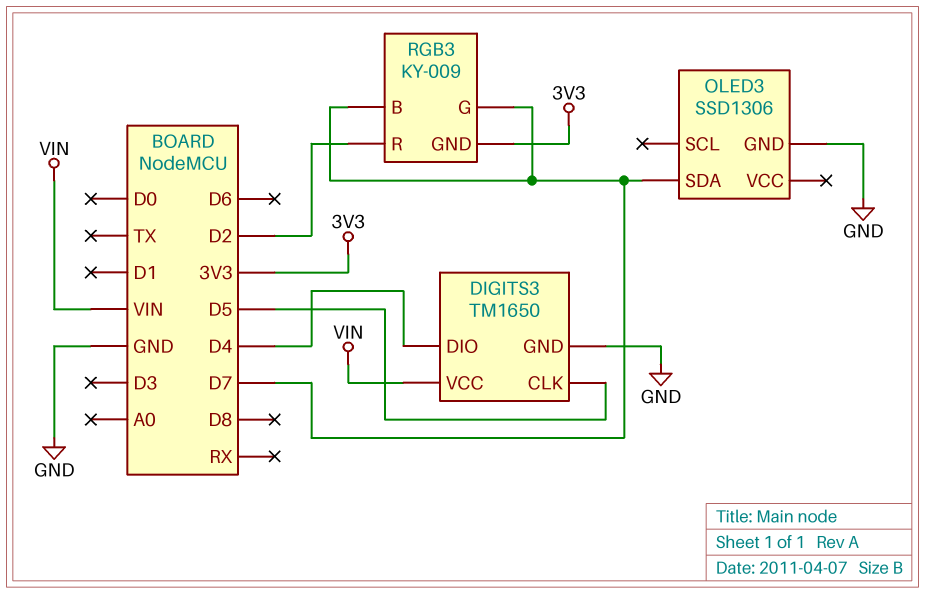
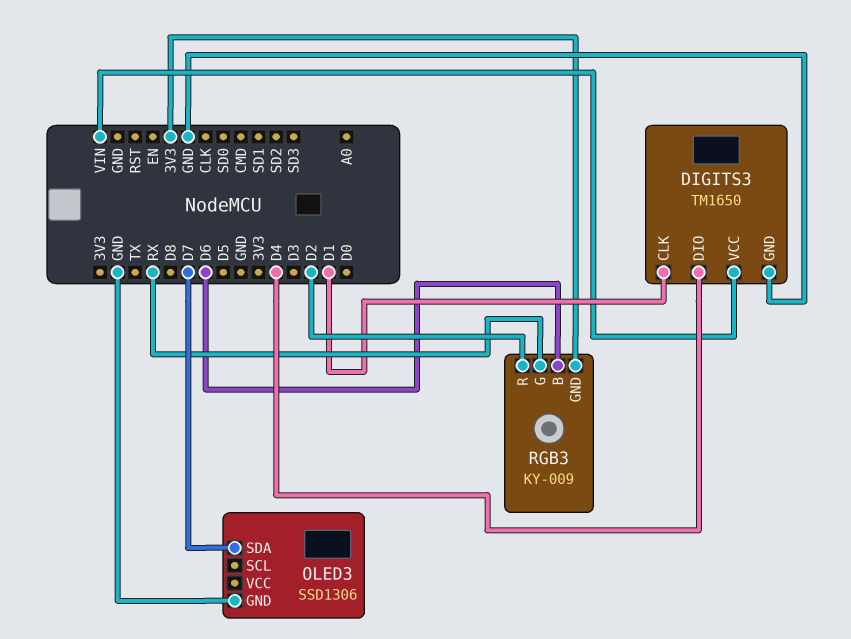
DIGITS3 pin CLK: D5 -> D1
RGB3 pin B: D7 -> D6
RGB3 pin G: D7 -> RX

